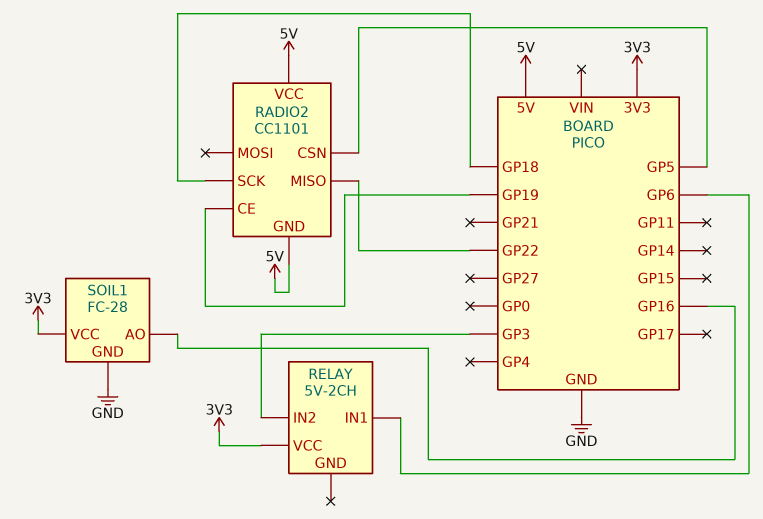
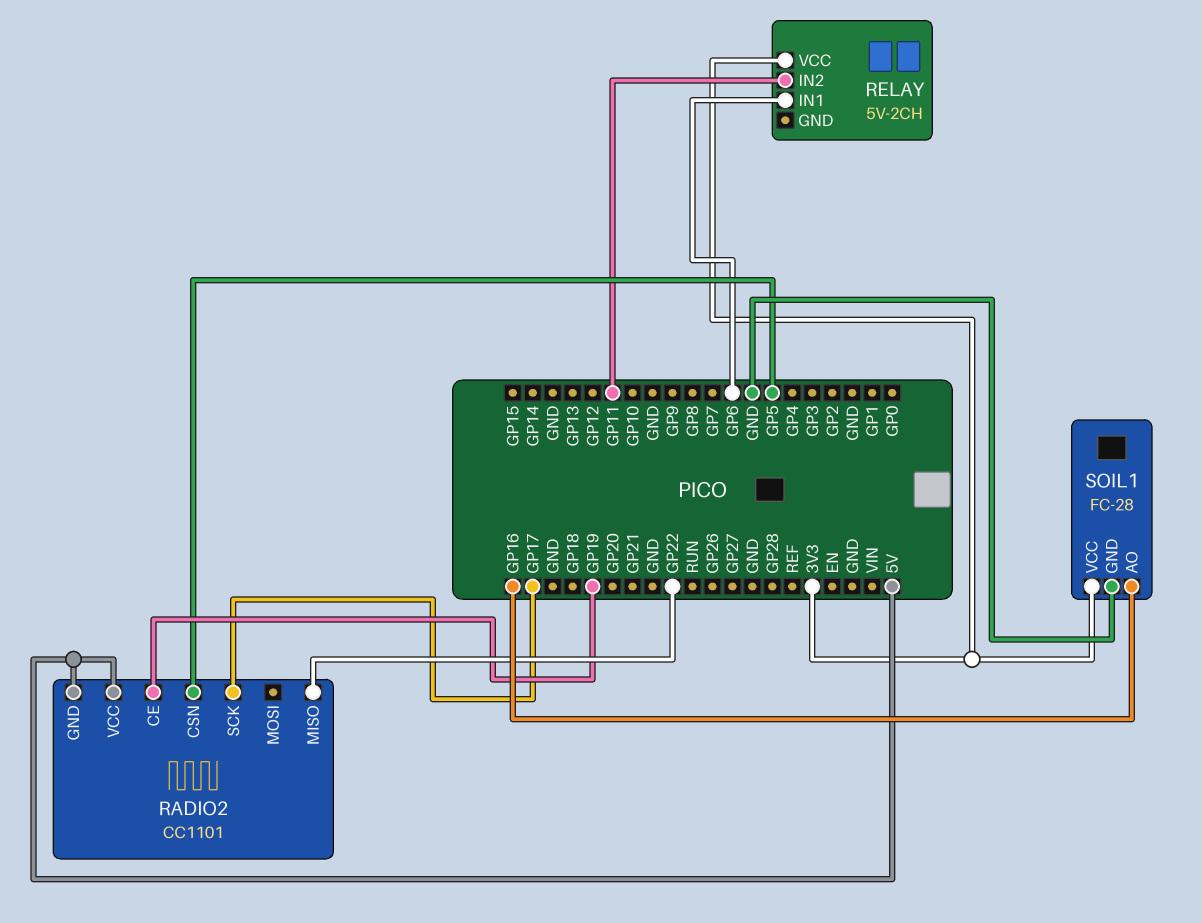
RADIO2 pin SCK: GP18 -> GP17
RELAY pin IN2: GP3 -> GP11

